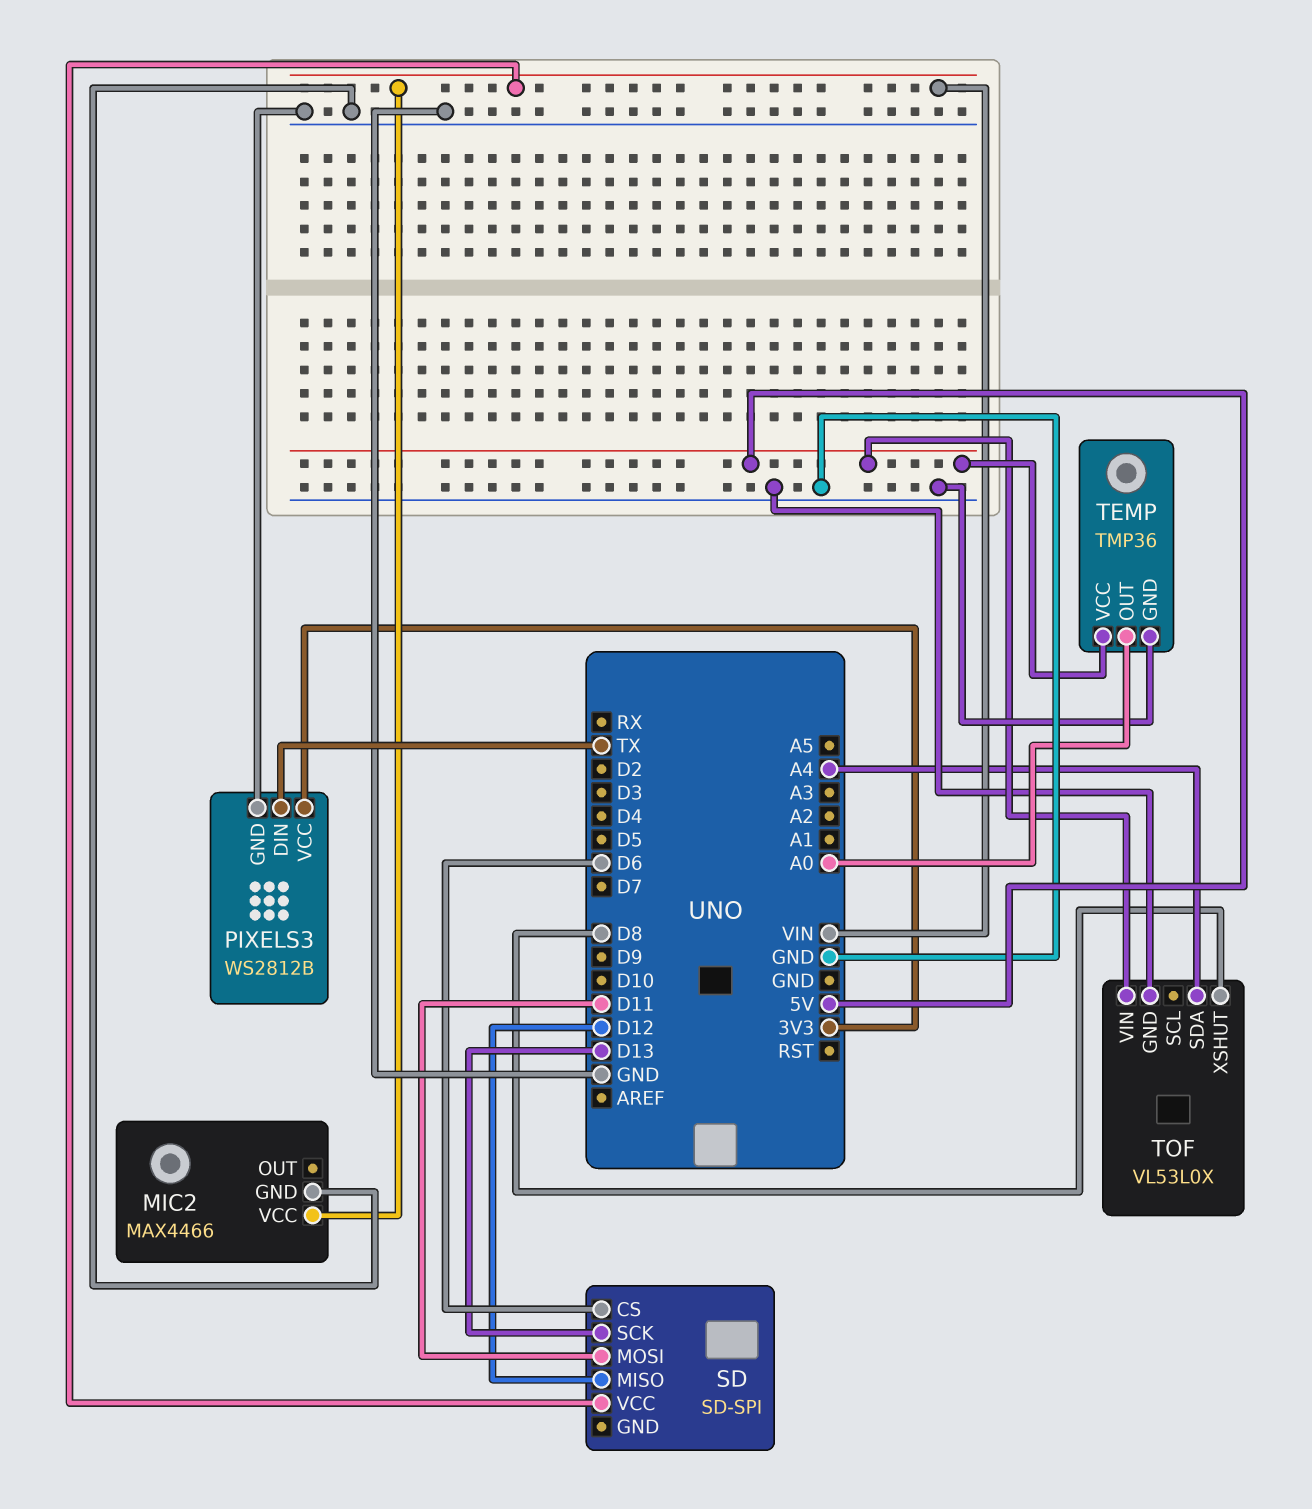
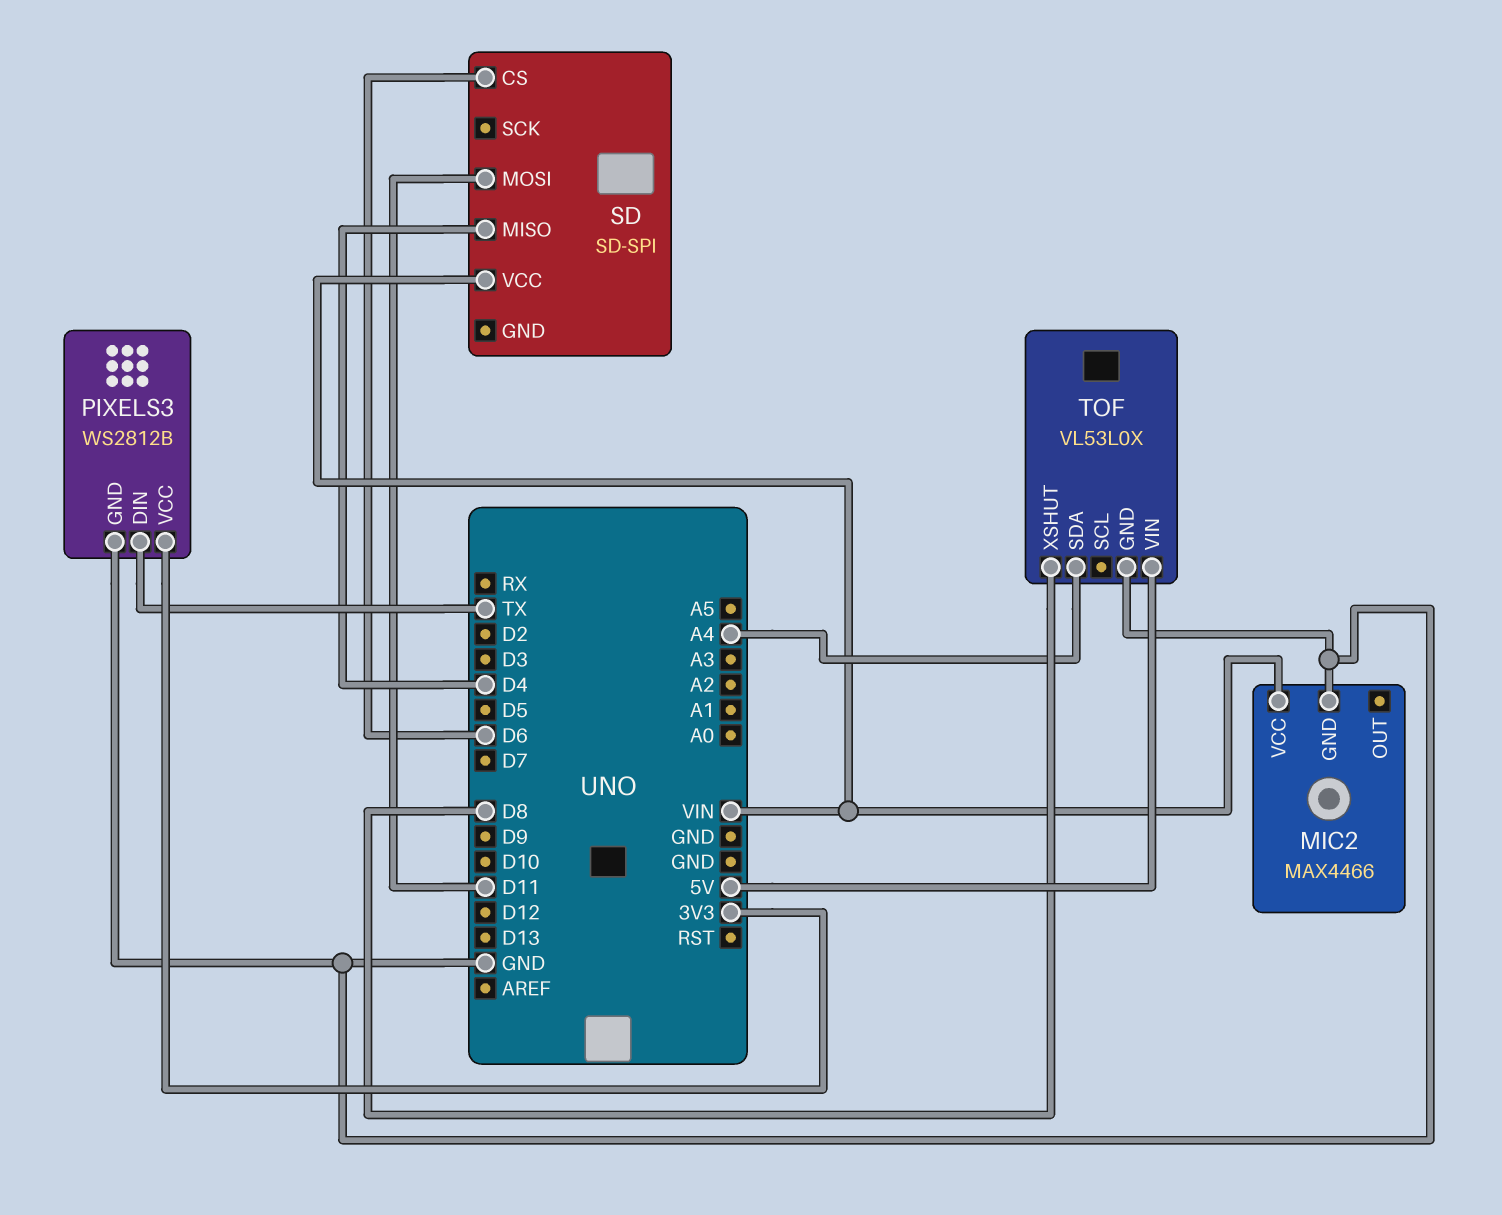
SD pin MISO: D12 -> D4
SD pin SCK: D13 -> none
TEMP: TMP36 -> none
TEMP pin GND: GND -> none
TEMP pin OUT: A0 -> none
TEMP pin VCC: 5V -> none

